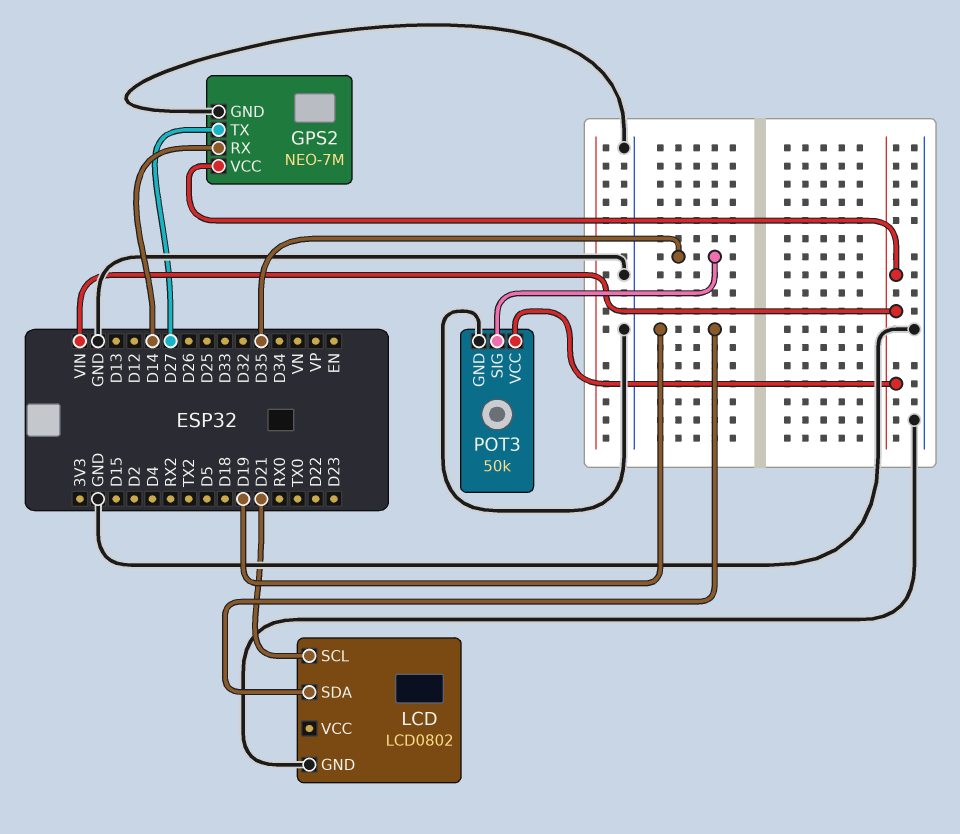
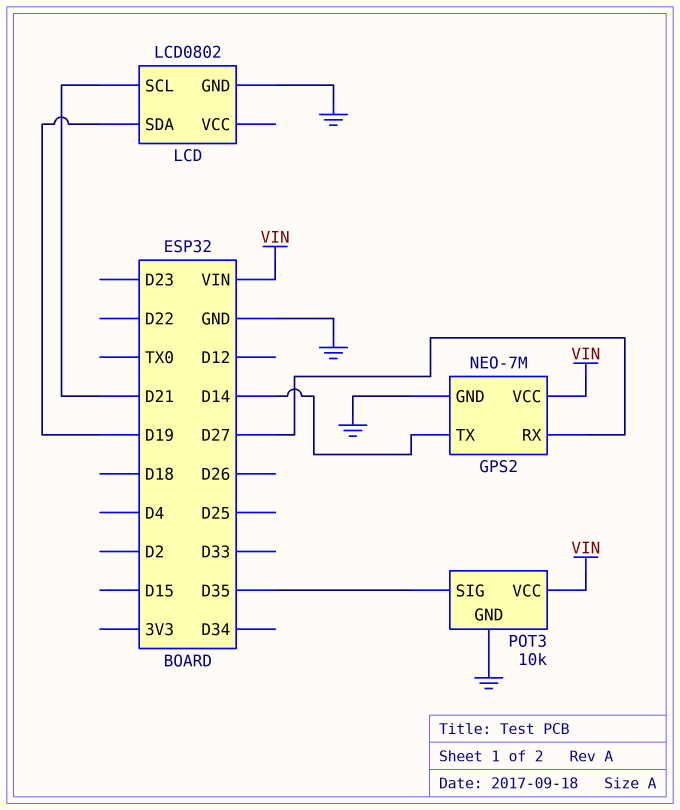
GPS2 pin RX: D14 -> D27
GPS2 pin TX: D27 -> D14
POT3: 50k -> 10k

